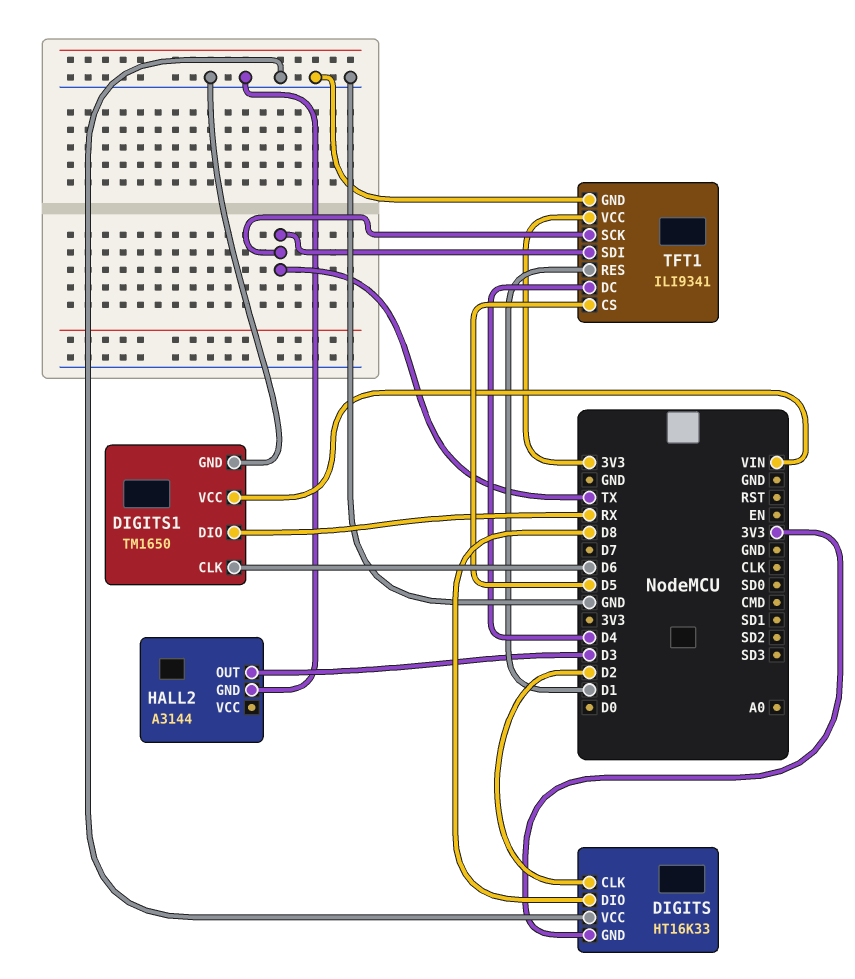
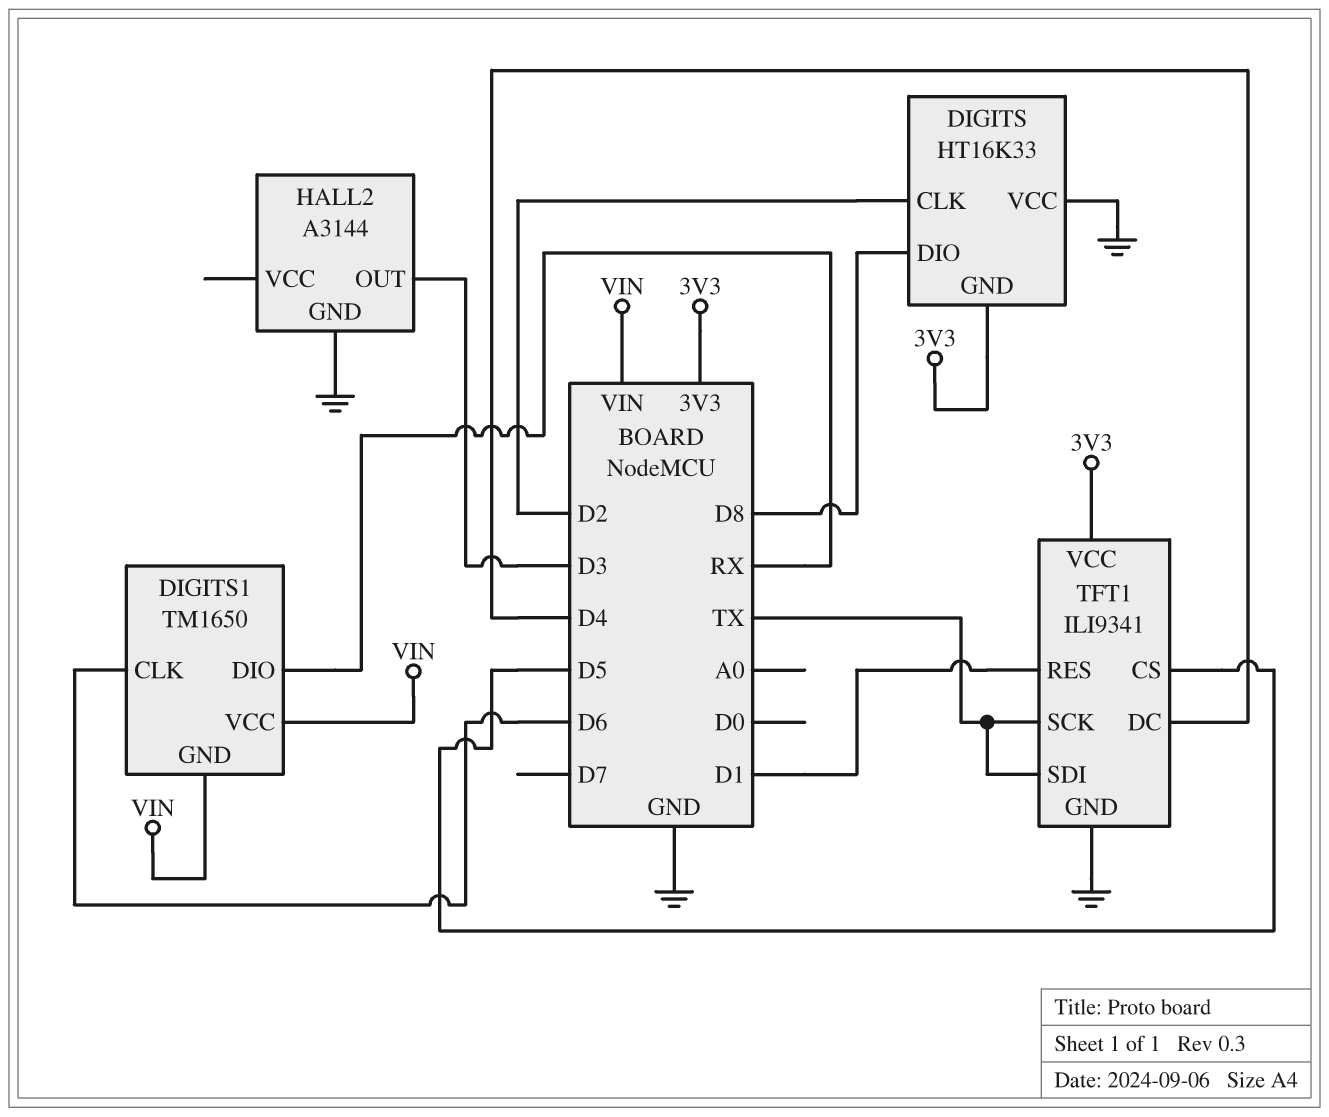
DIGITS1 pin GND: GND -> VIN

